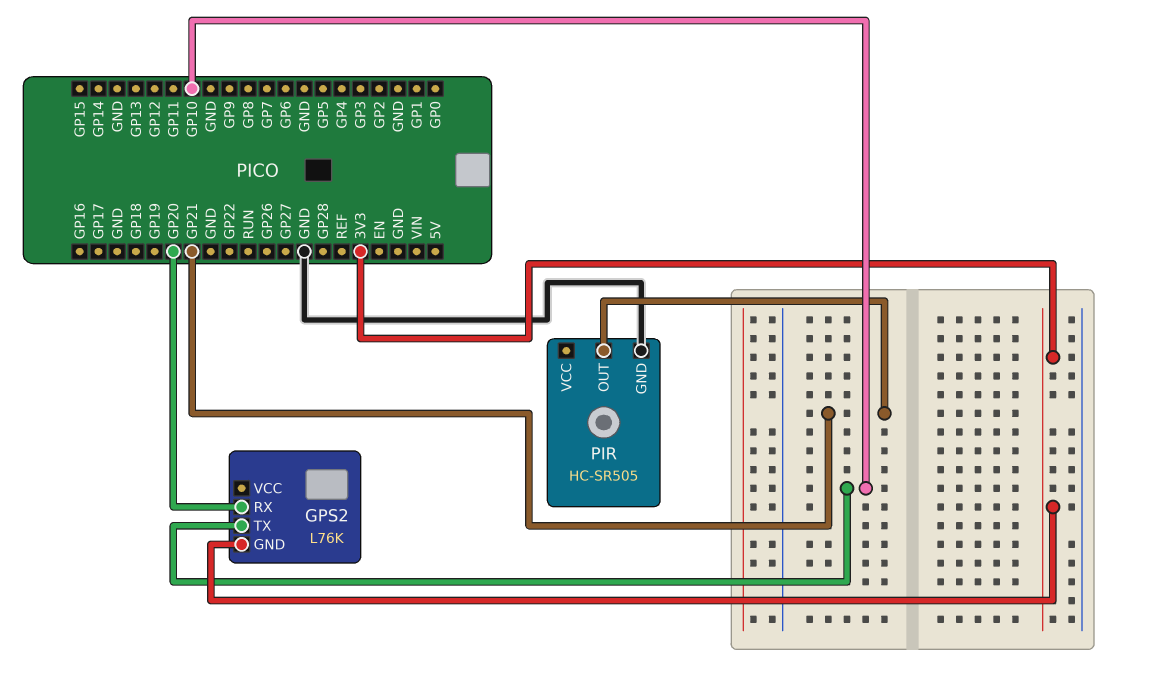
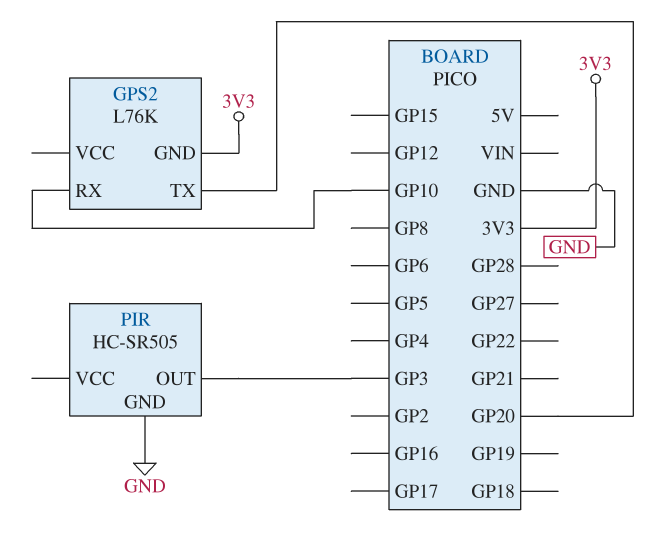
GPS2 pin RX: GP20 -> GP10
GPS2 pin TX: GP10 -> GP20
PIR pin OUT: GP21 -> GP3

